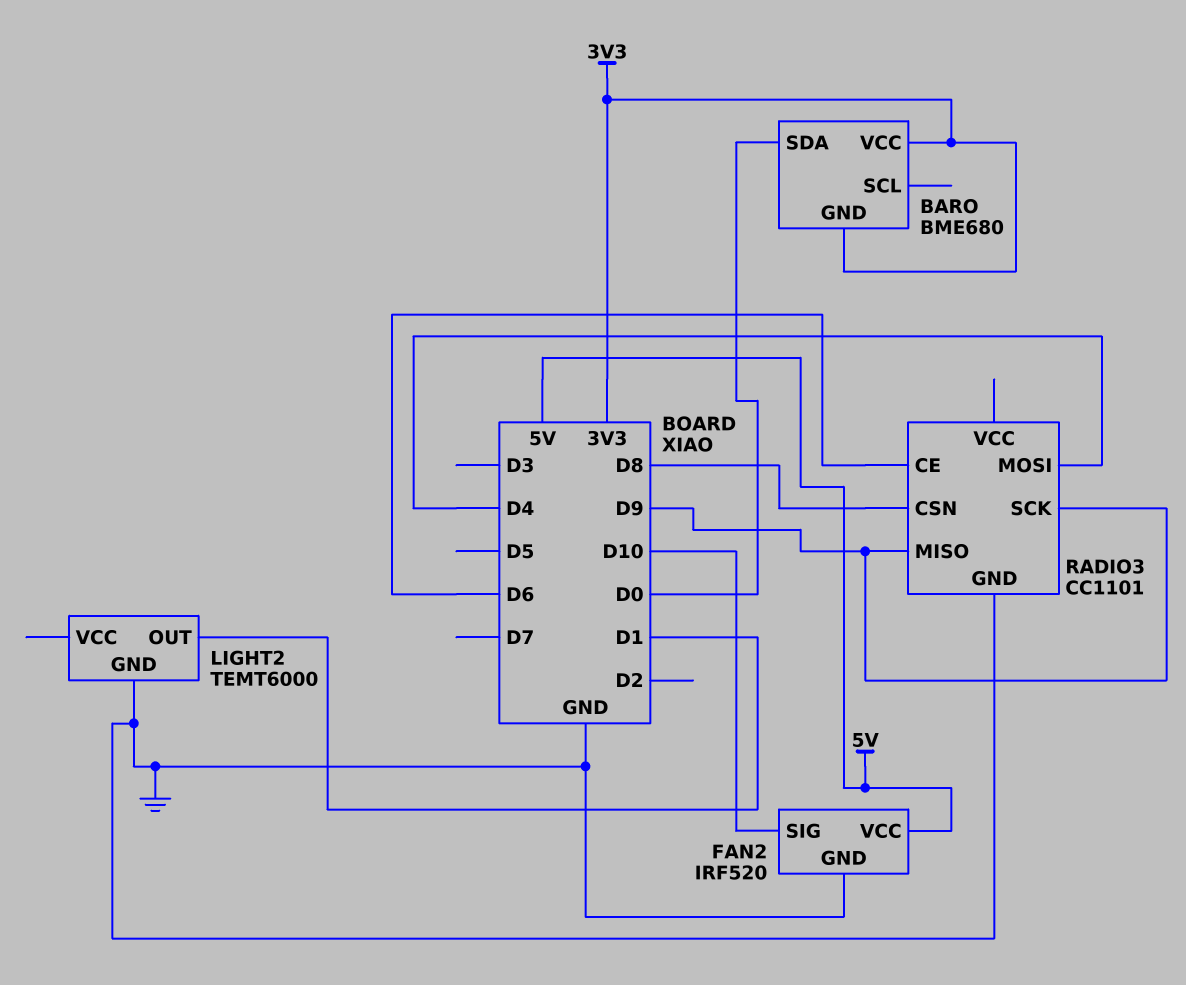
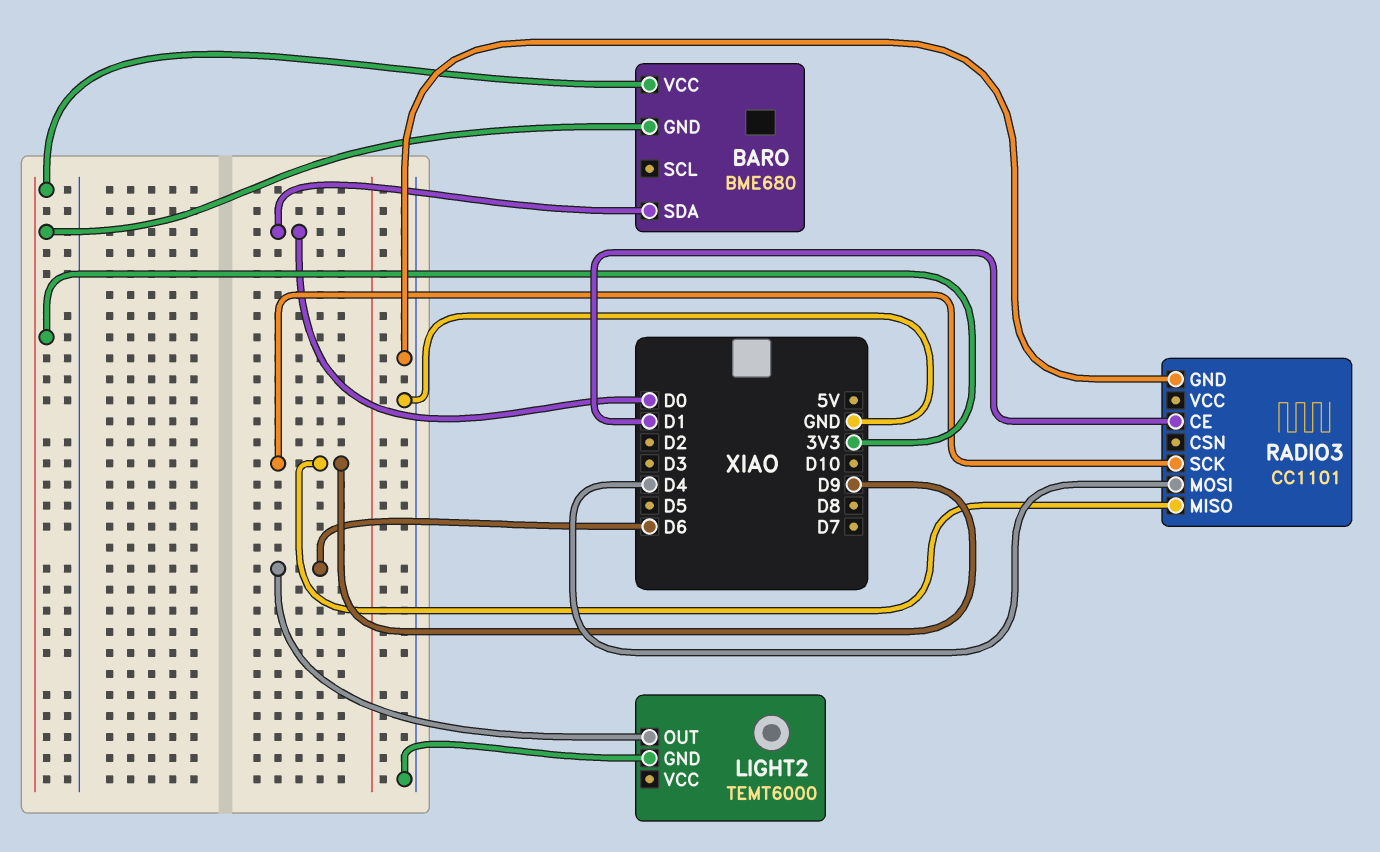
FAN2: IRF520 -> none
FAN2 pin GND: GND -> none
FAN2 pin SIG: D10 -> none
FAN2 pin VCC: 5V -> none
LIGHT2 pin OUT: D1 -> D6
RADIO3 pin CE: D6 -> D1
RADIO3 pin CSN: D8 -> none

